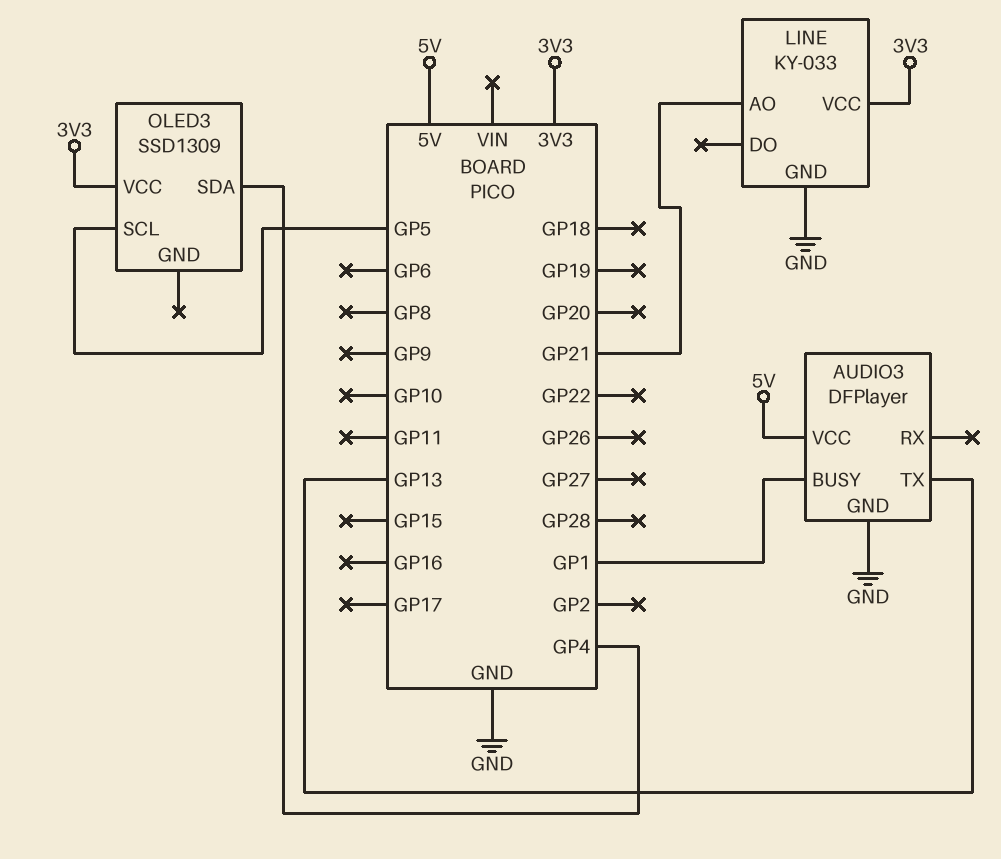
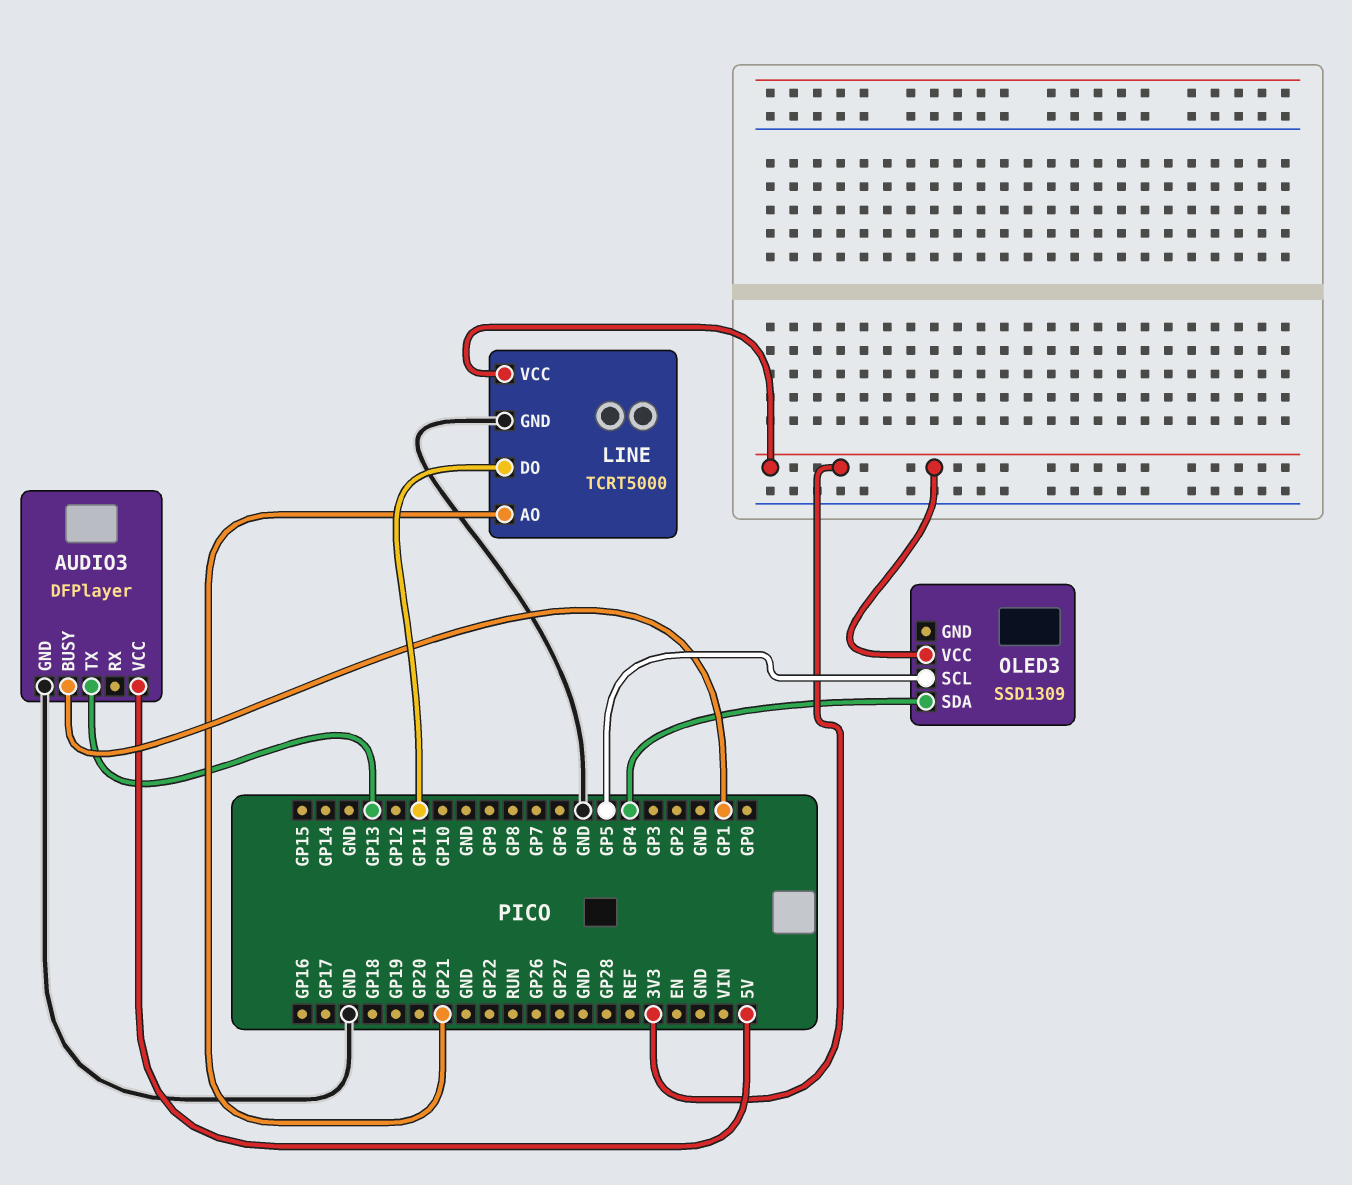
LINE: KY-033 -> TCRT5000
LINE pin DO: none -> GP11

